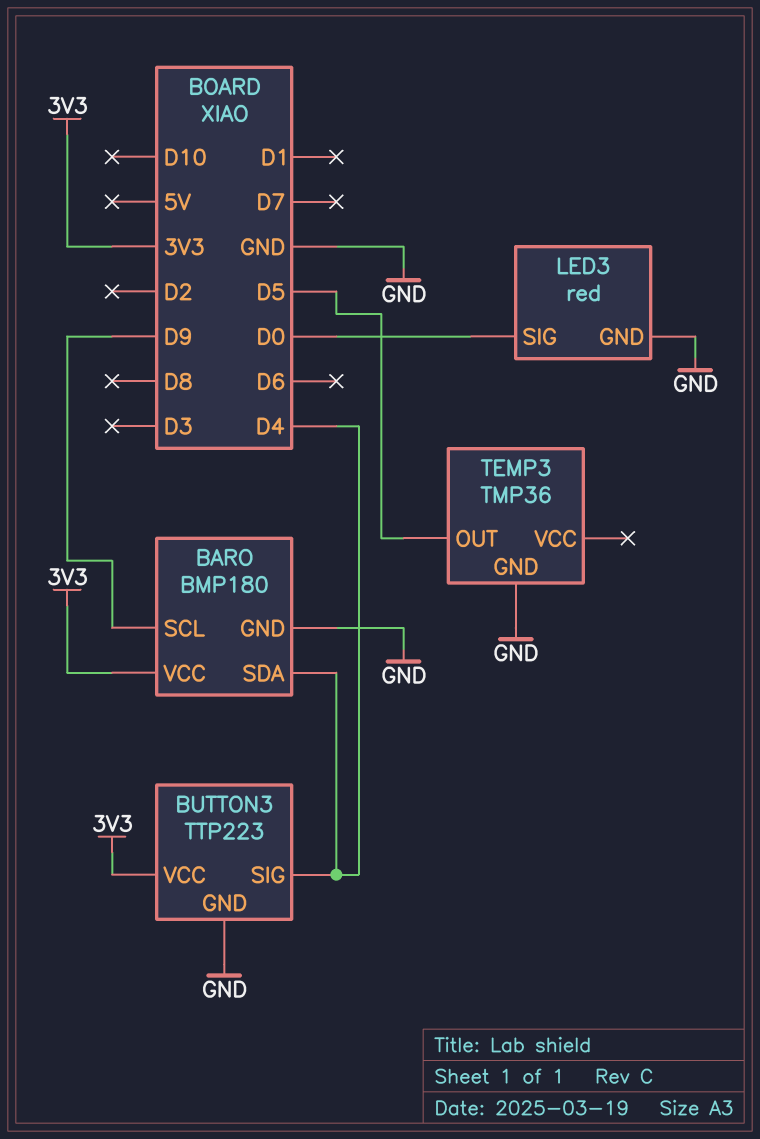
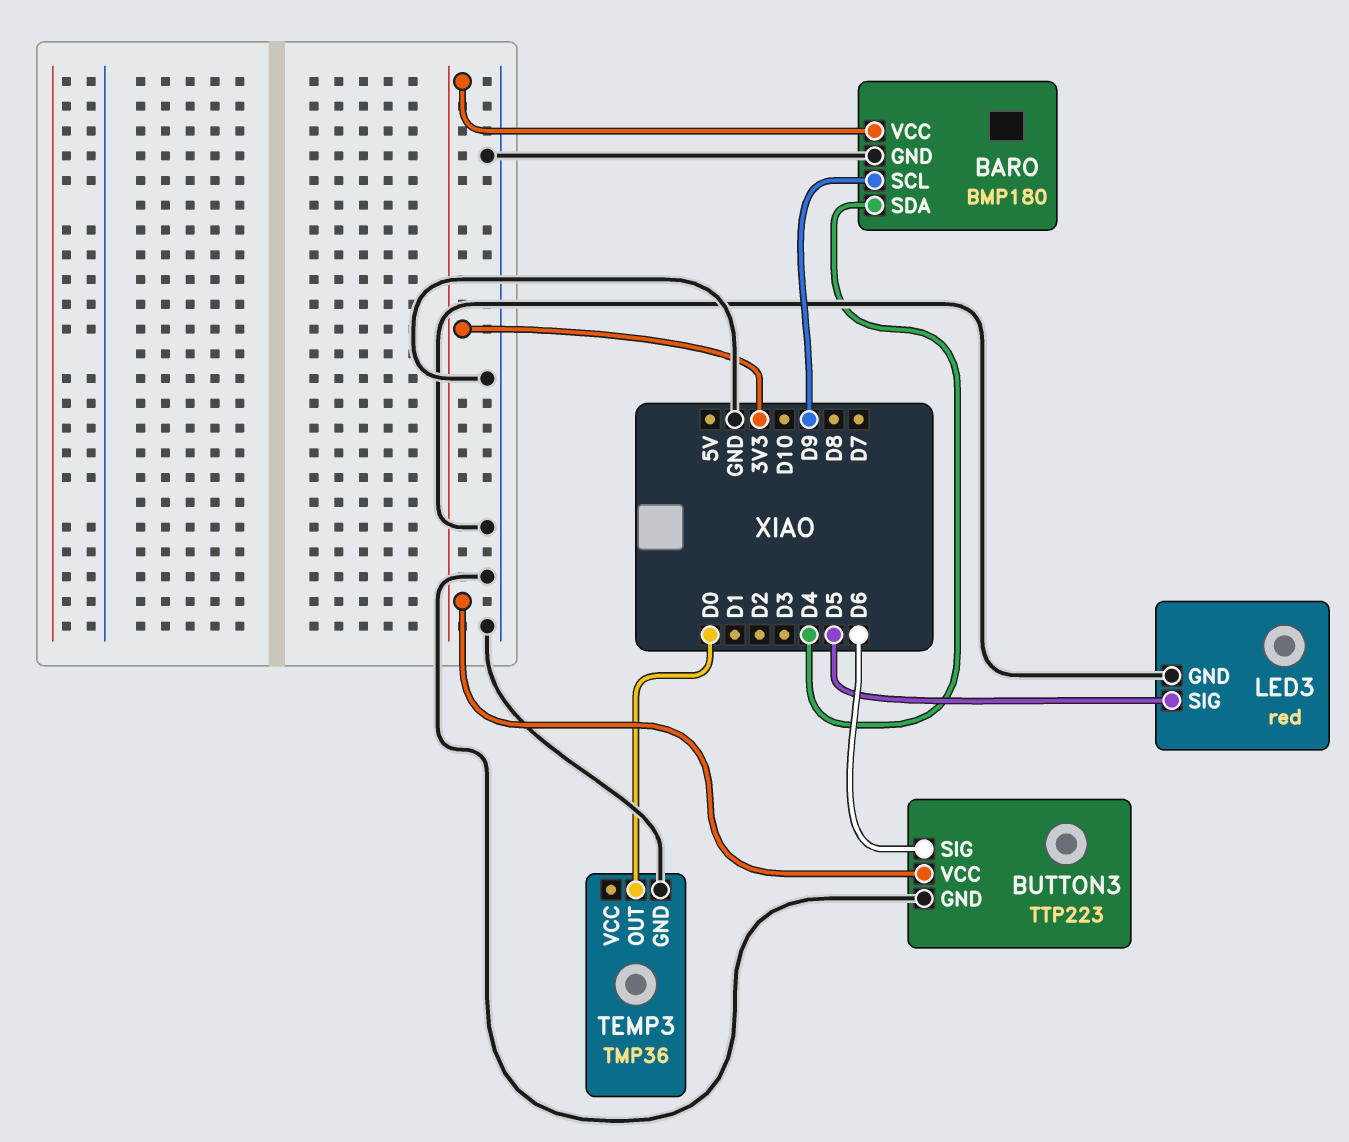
BUTTON3 pin SIG: D4 -> D6
LED3 pin SIG: D0 -> D5
TEMP3 pin OUT: D5 -> D0

